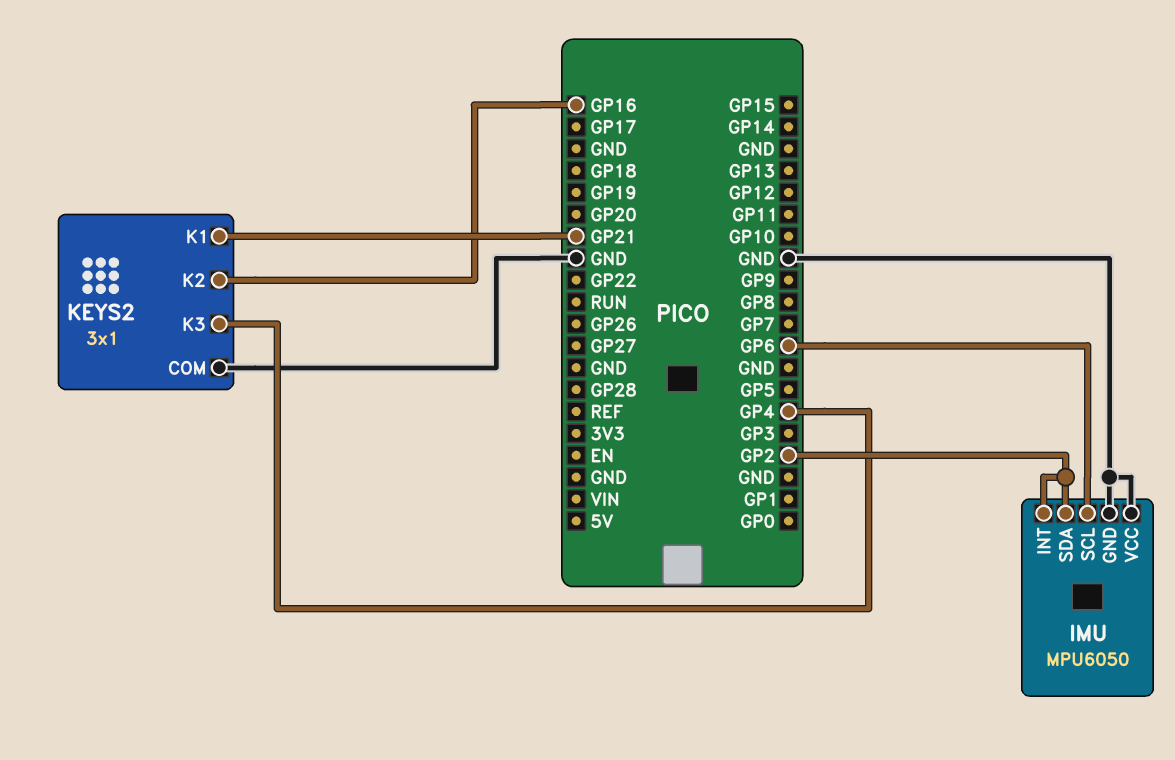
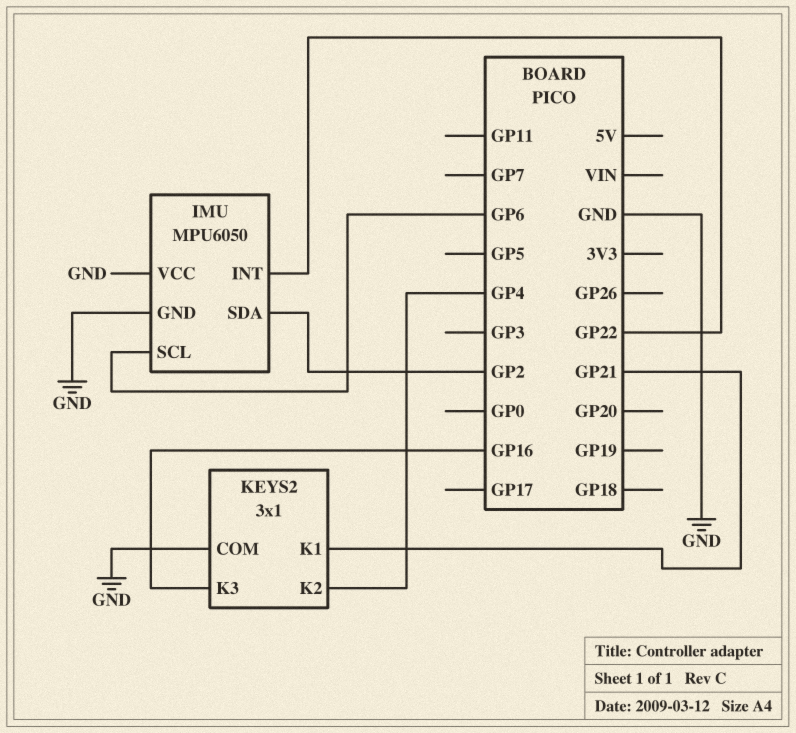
IMU pin INT: GP2 -> GP22
KEYS2 pin K2: GP16 -> GP4
KEYS2 pin K3: GP4 -> GP16

